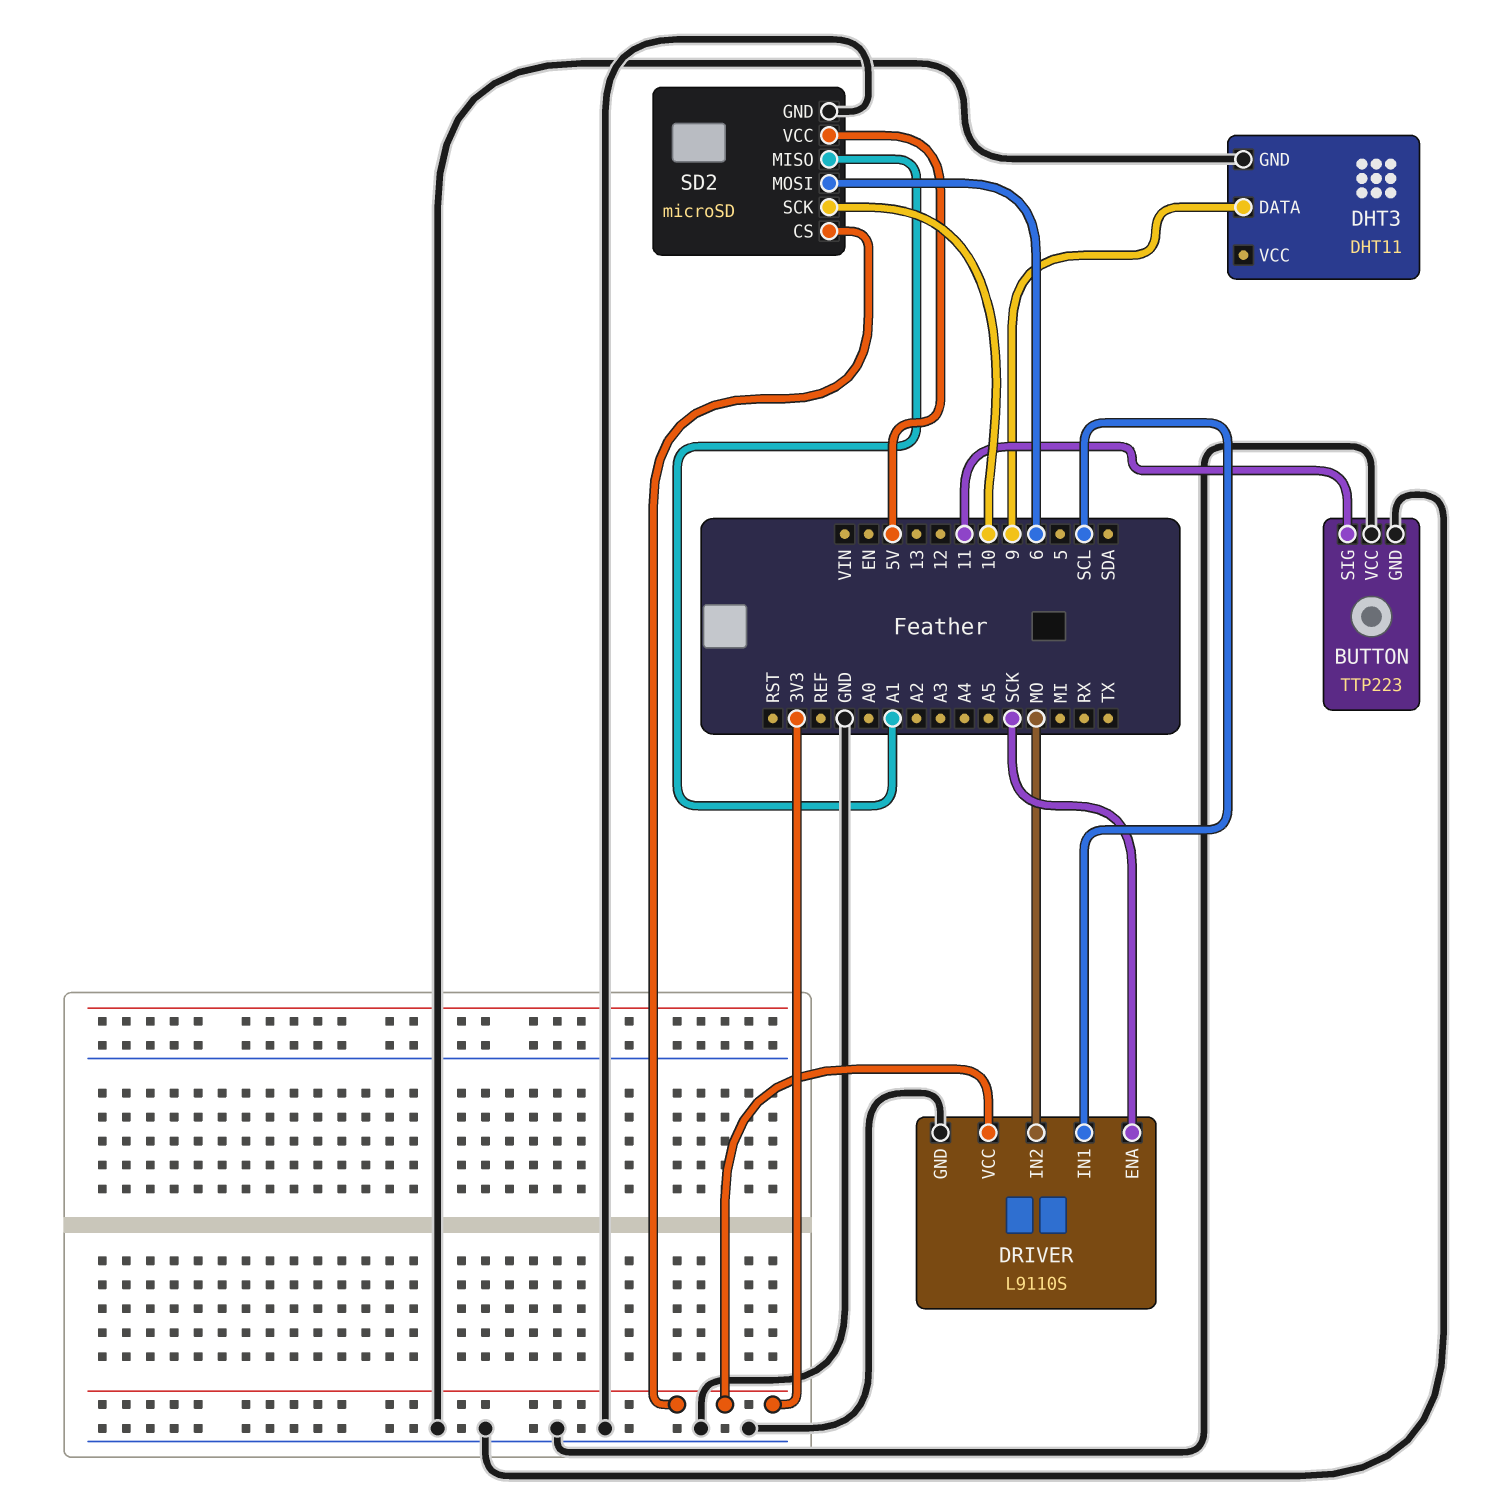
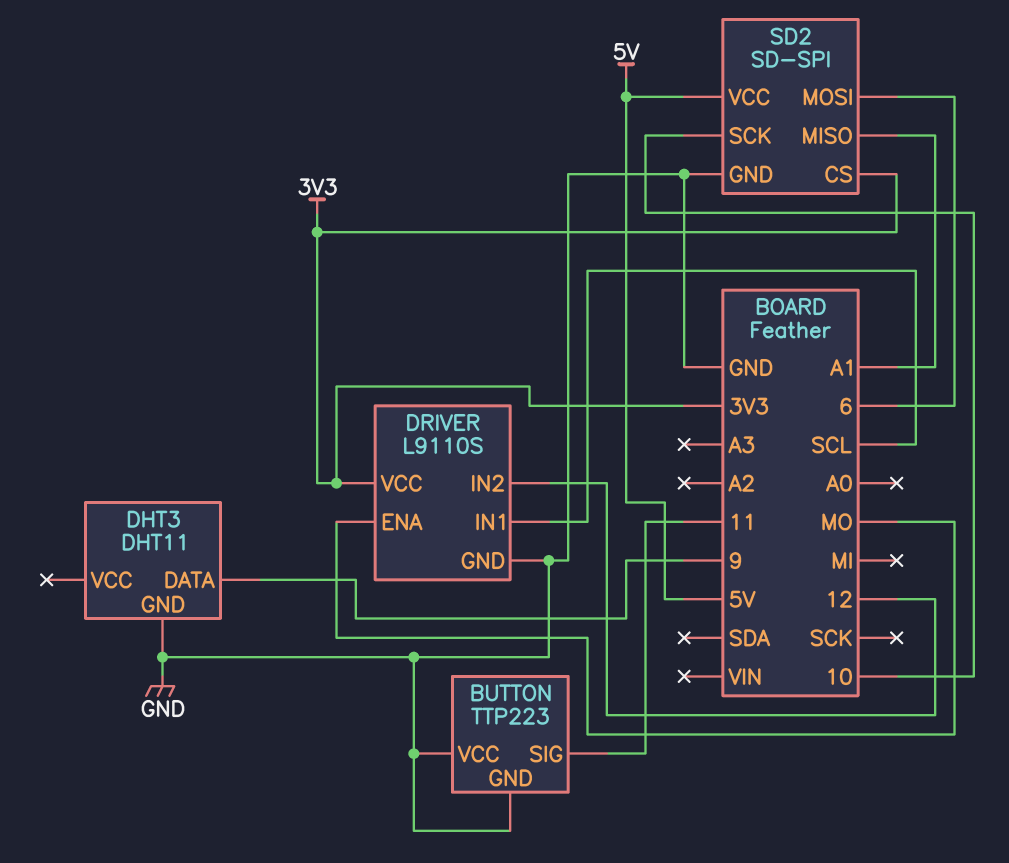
DRIVER pin ENA: SCK -> MO
DRIVER pin IN2: MO -> 12
SD2: microSD -> SD-SPI

